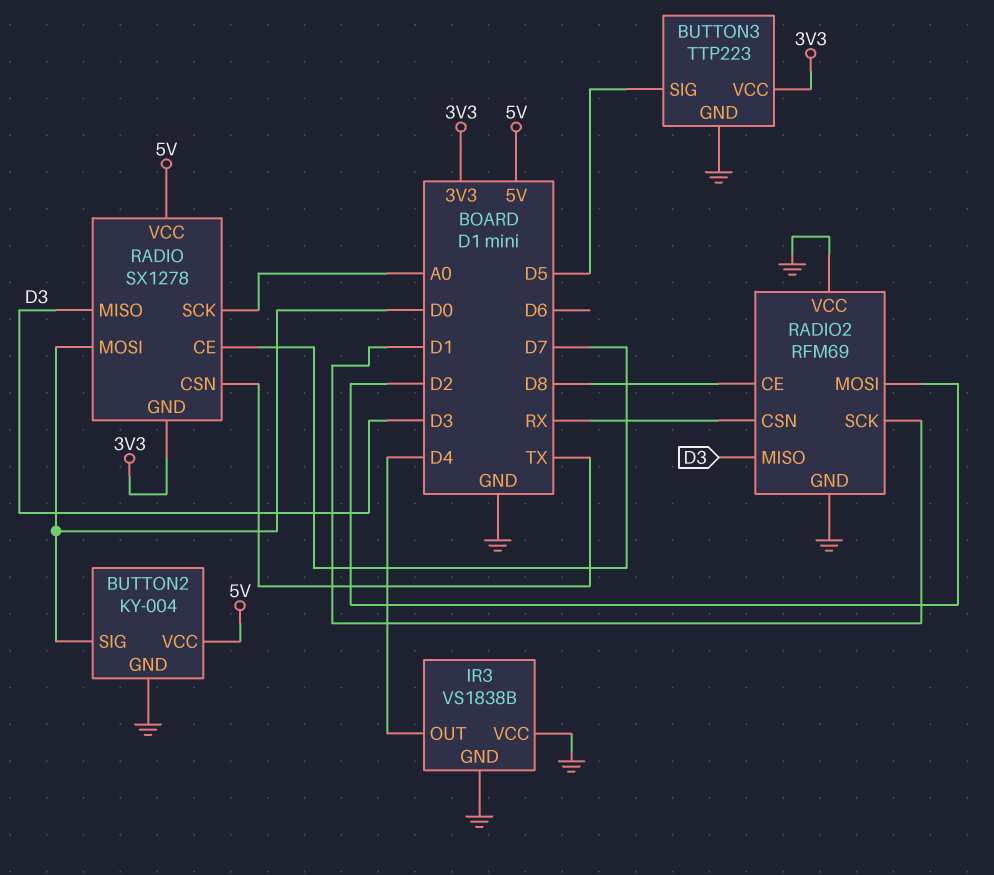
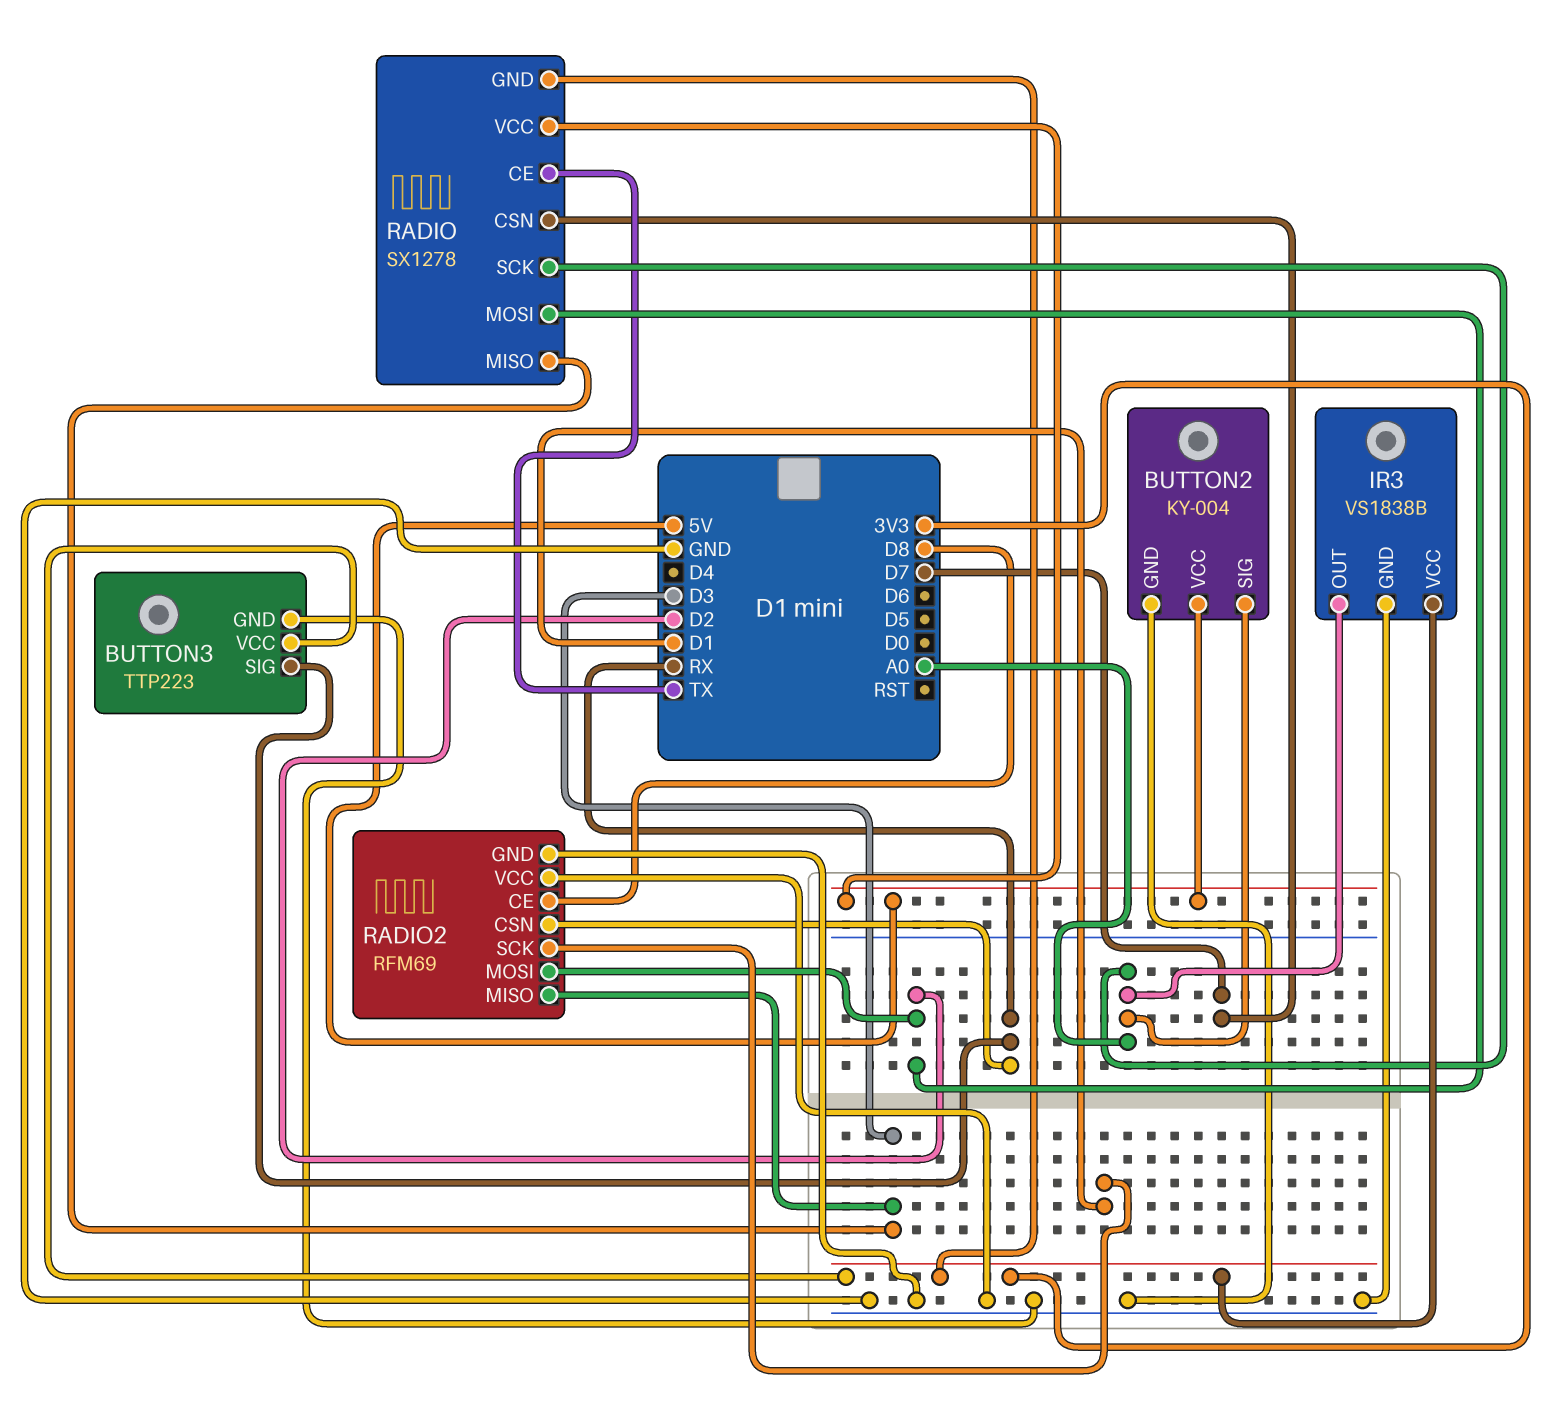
BUTTON2 pin SIG: D0 -> A0
BUTTON3 pin SIG: D5 -> RX
IR3 pin OUT: D4 -> A0
IR3 pin VCC: GND -> 3V3
RADIO pin CE: D7 -> TX
RADIO pin CSN: TX -> D7
RADIO pin MOSI: D0 -> D2

